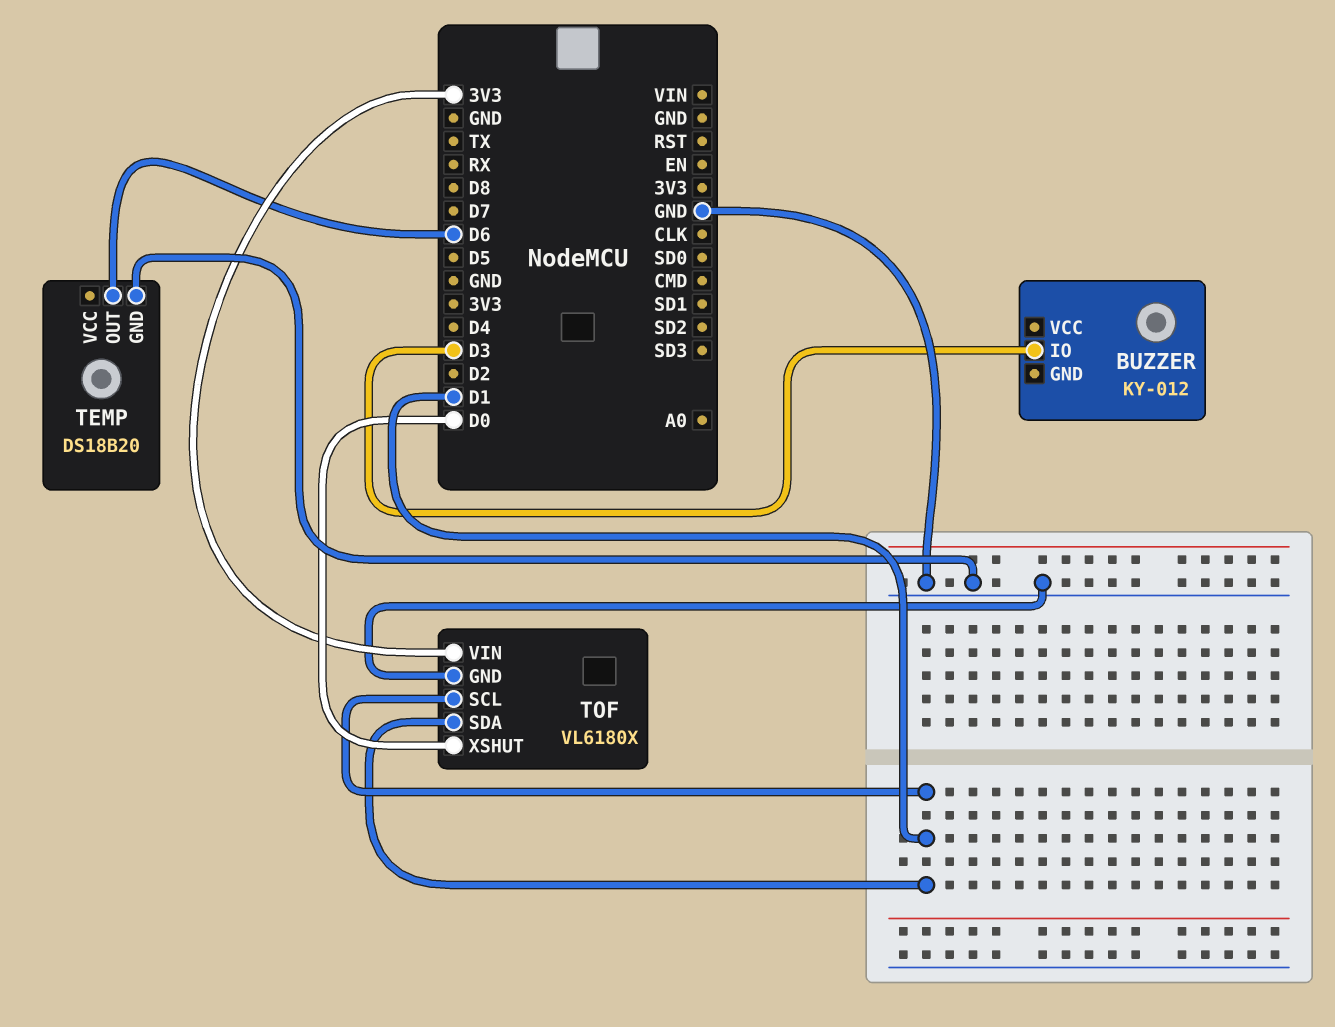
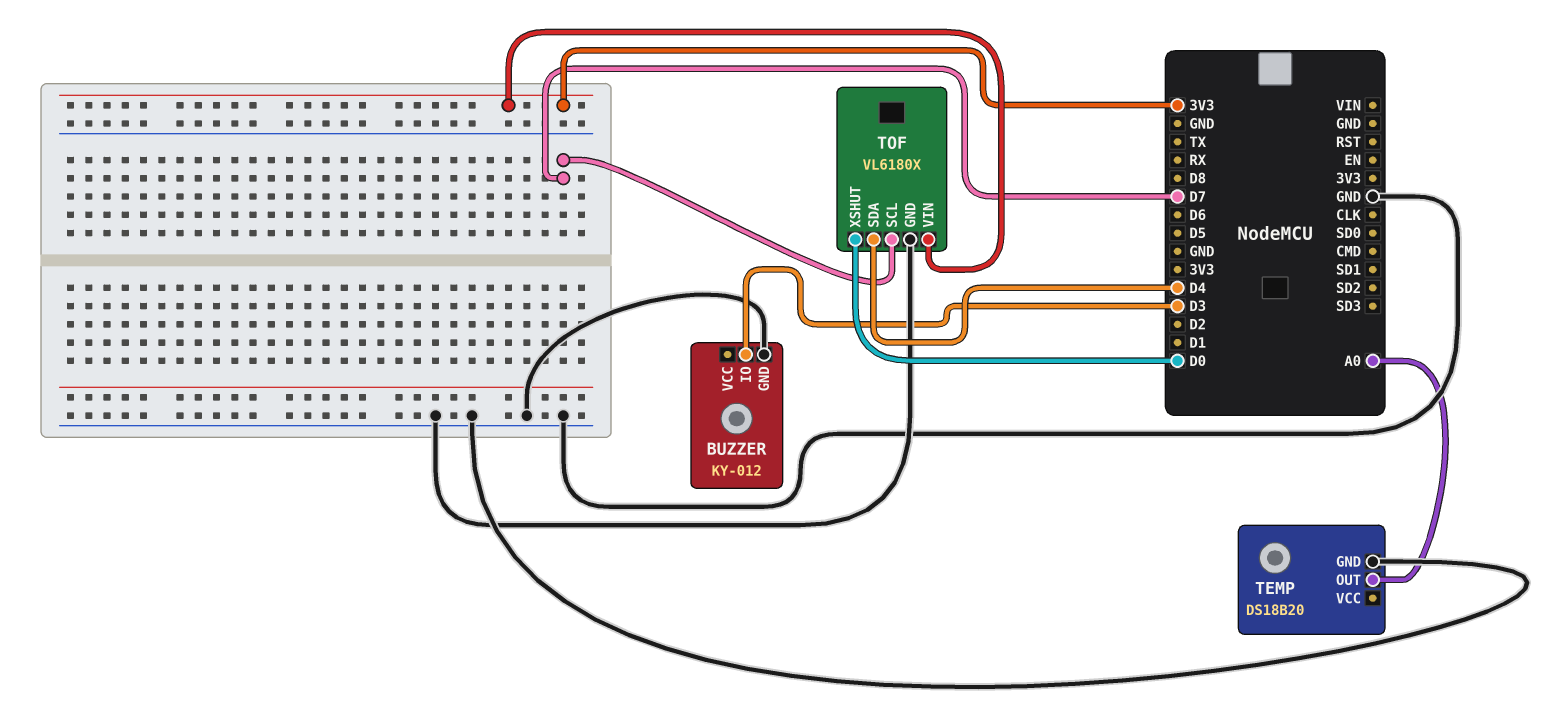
BUZZER pin GND: none -> GND
TEMP pin OUT: D6 -> A0
TOF pin SCL: D1 -> D7
TOF pin SDA: D1 -> D4

